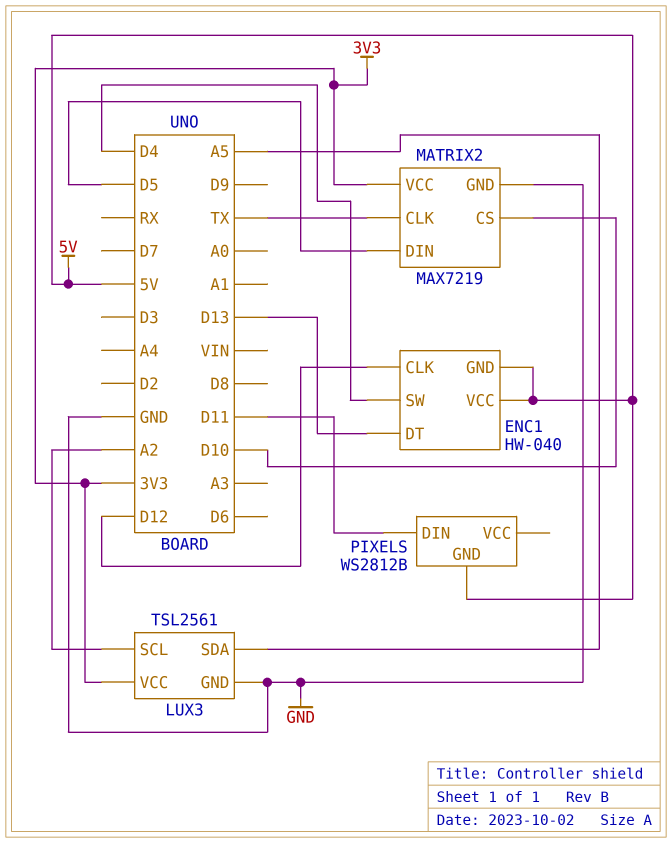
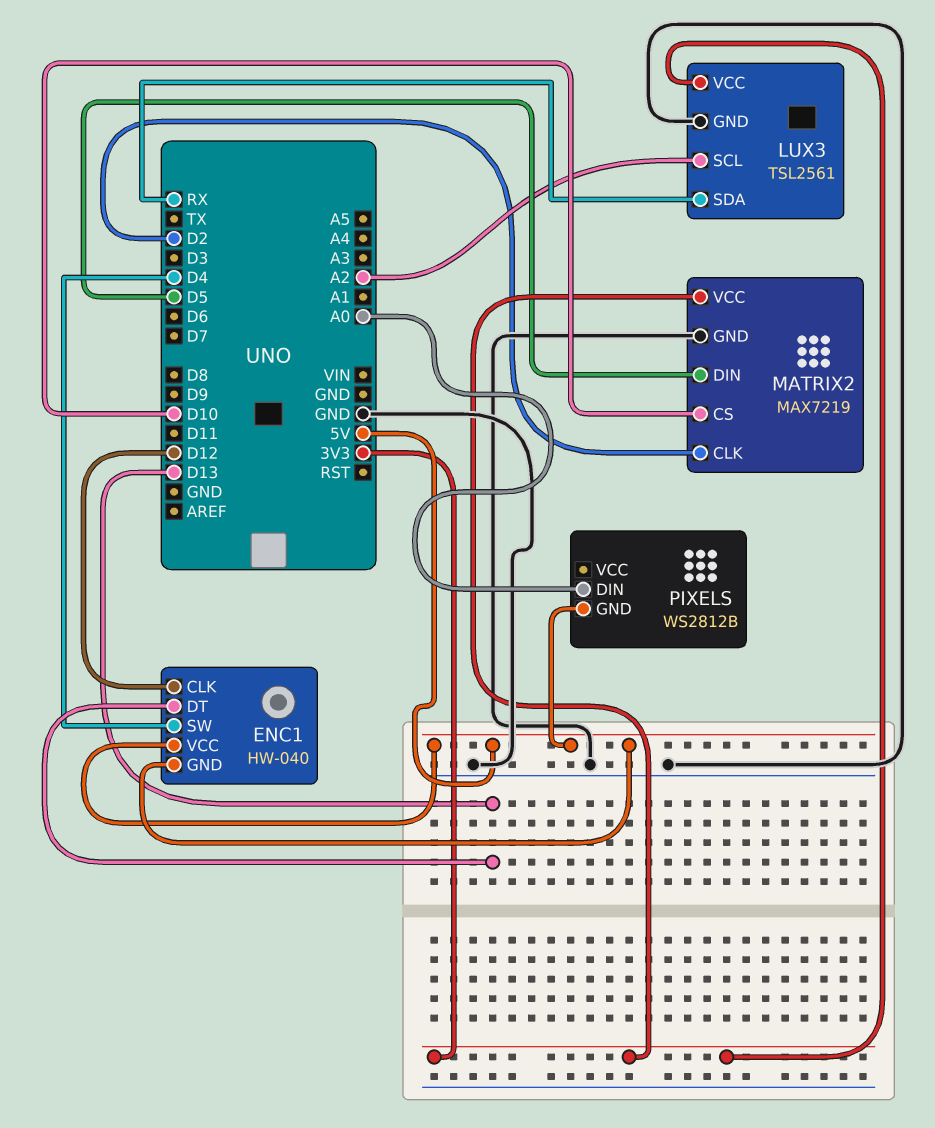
LUX3 pin SDA: A5 -> RX
MATRIX2 pin CLK: TX -> D2
PIXELS pin DIN: D11 -> A0

